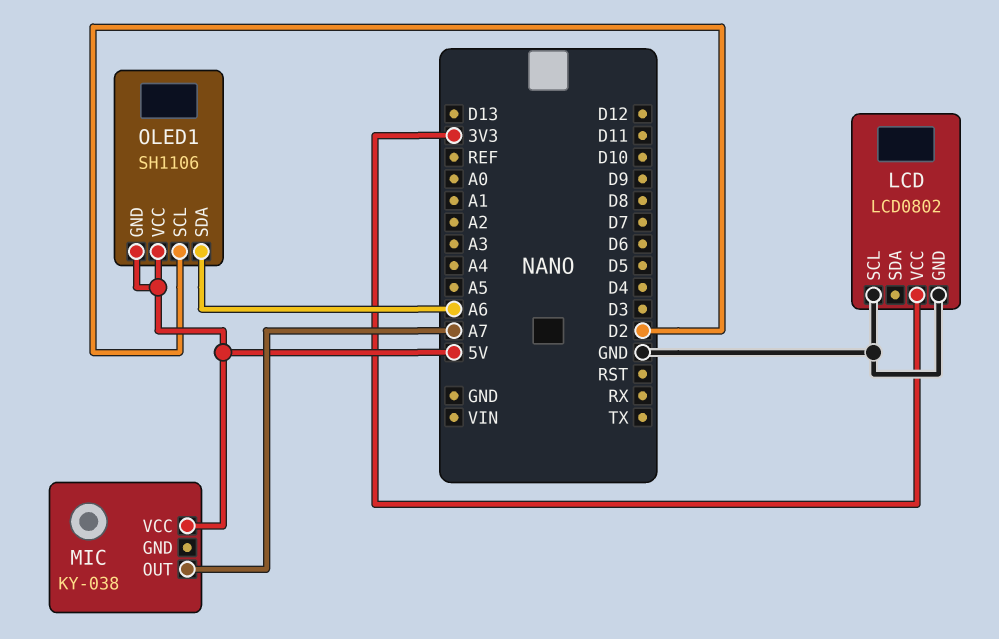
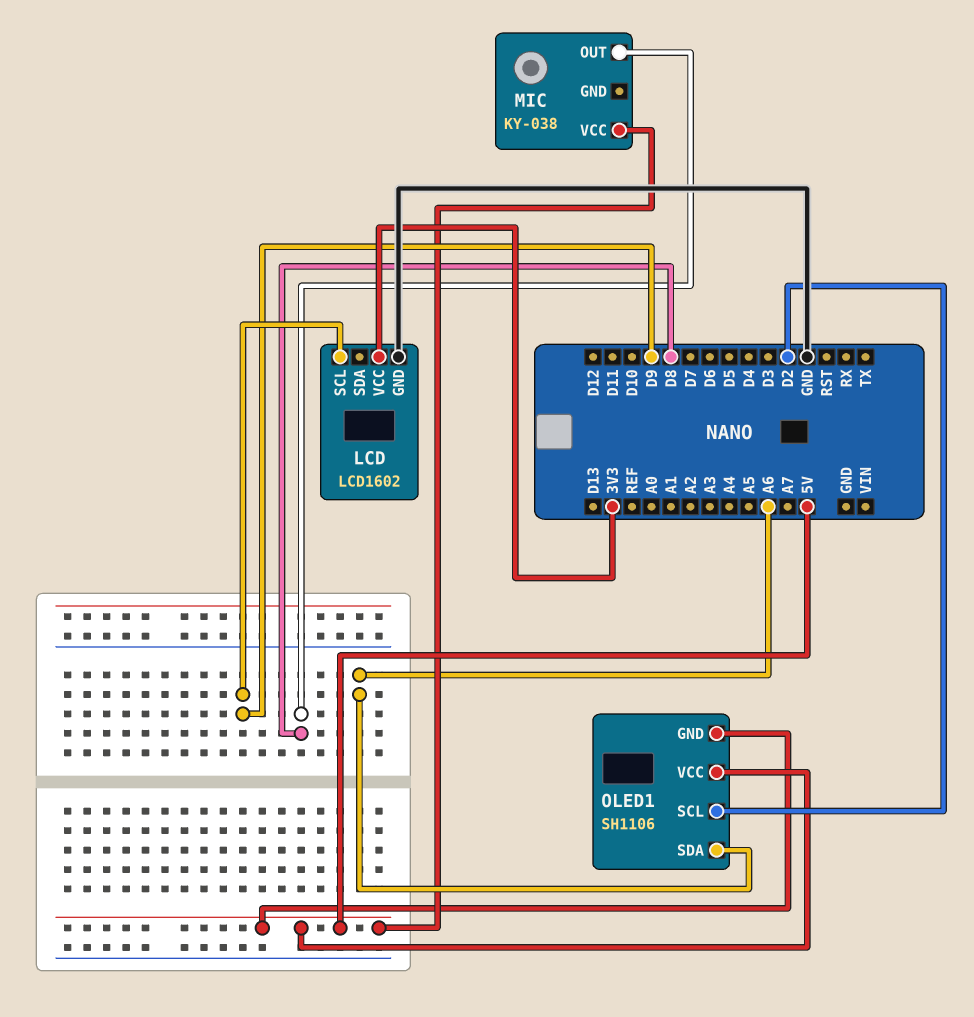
LCD: LCD0802 -> LCD1602
LCD pin SCL: GND -> D9
MIC pin OUT: A7 -> D8

